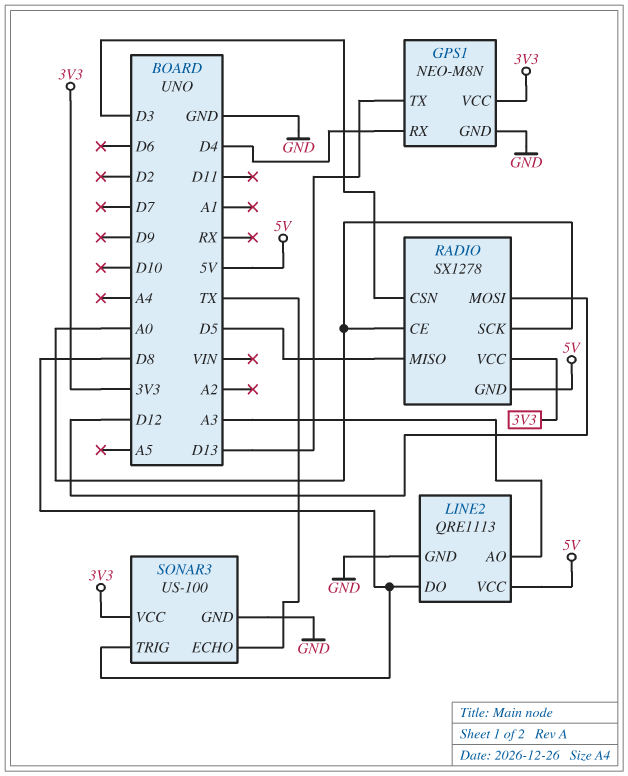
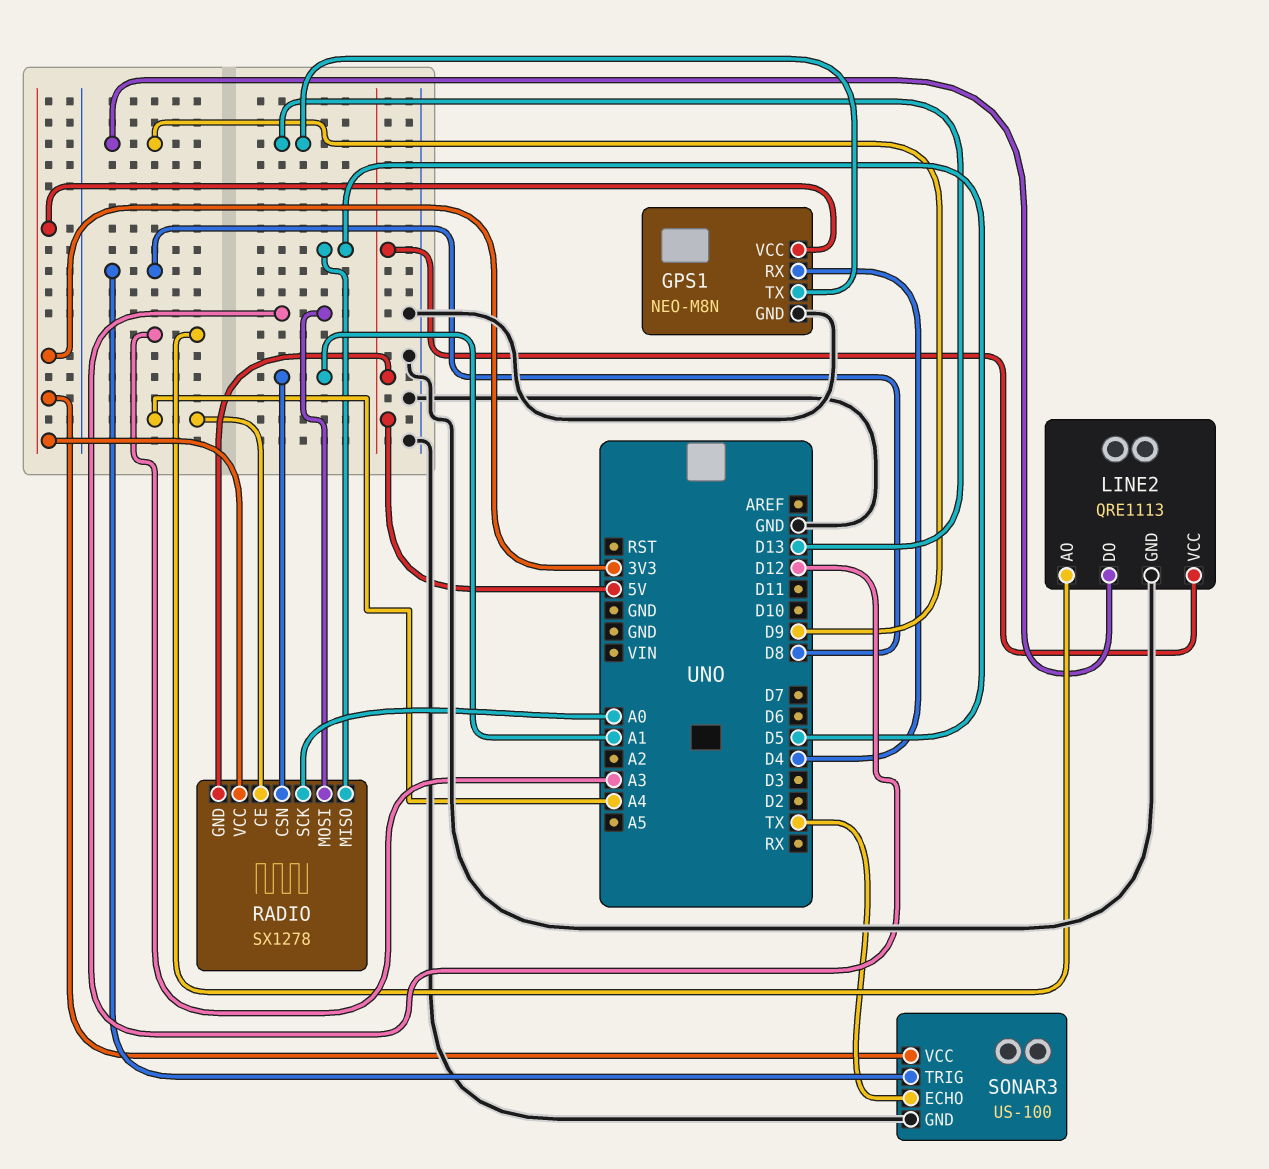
LINE2 pin DO: D8 -> D9
RADIO pin CE: A0 -> A4
RADIO pin CSN: D3 -> A1

